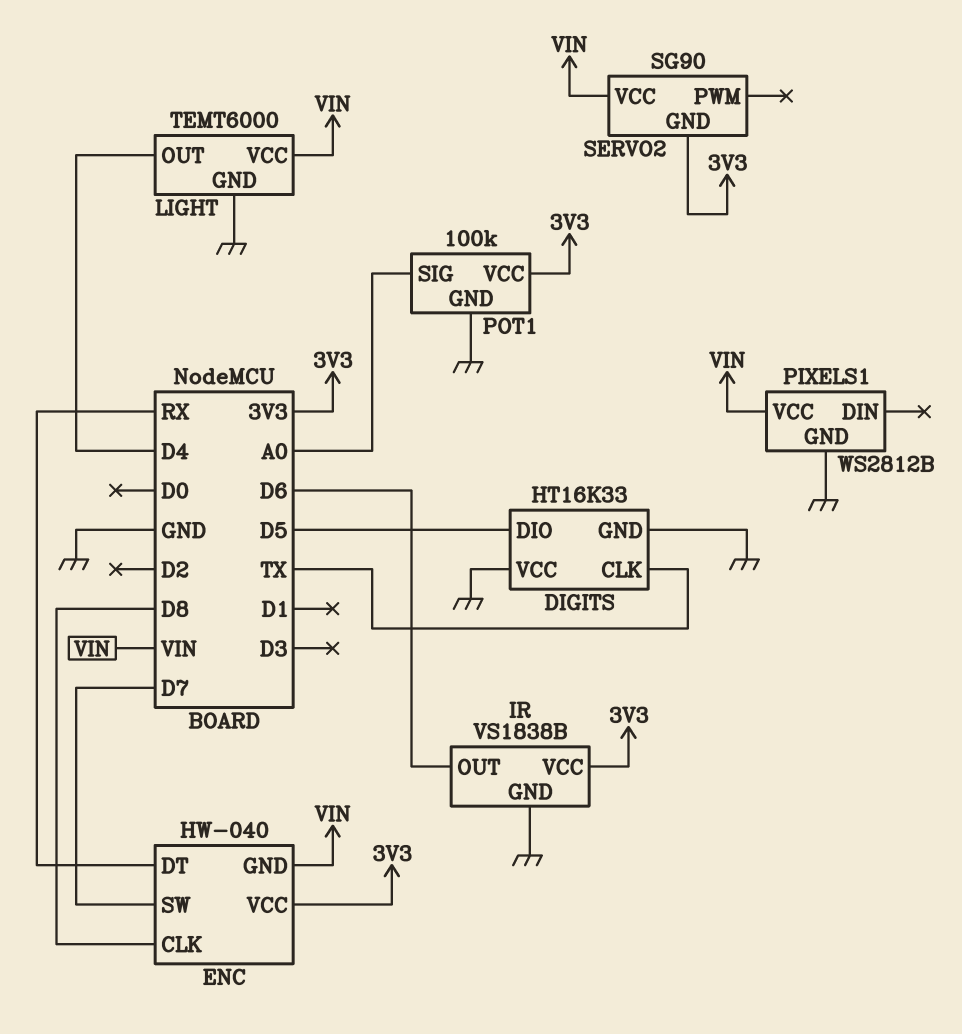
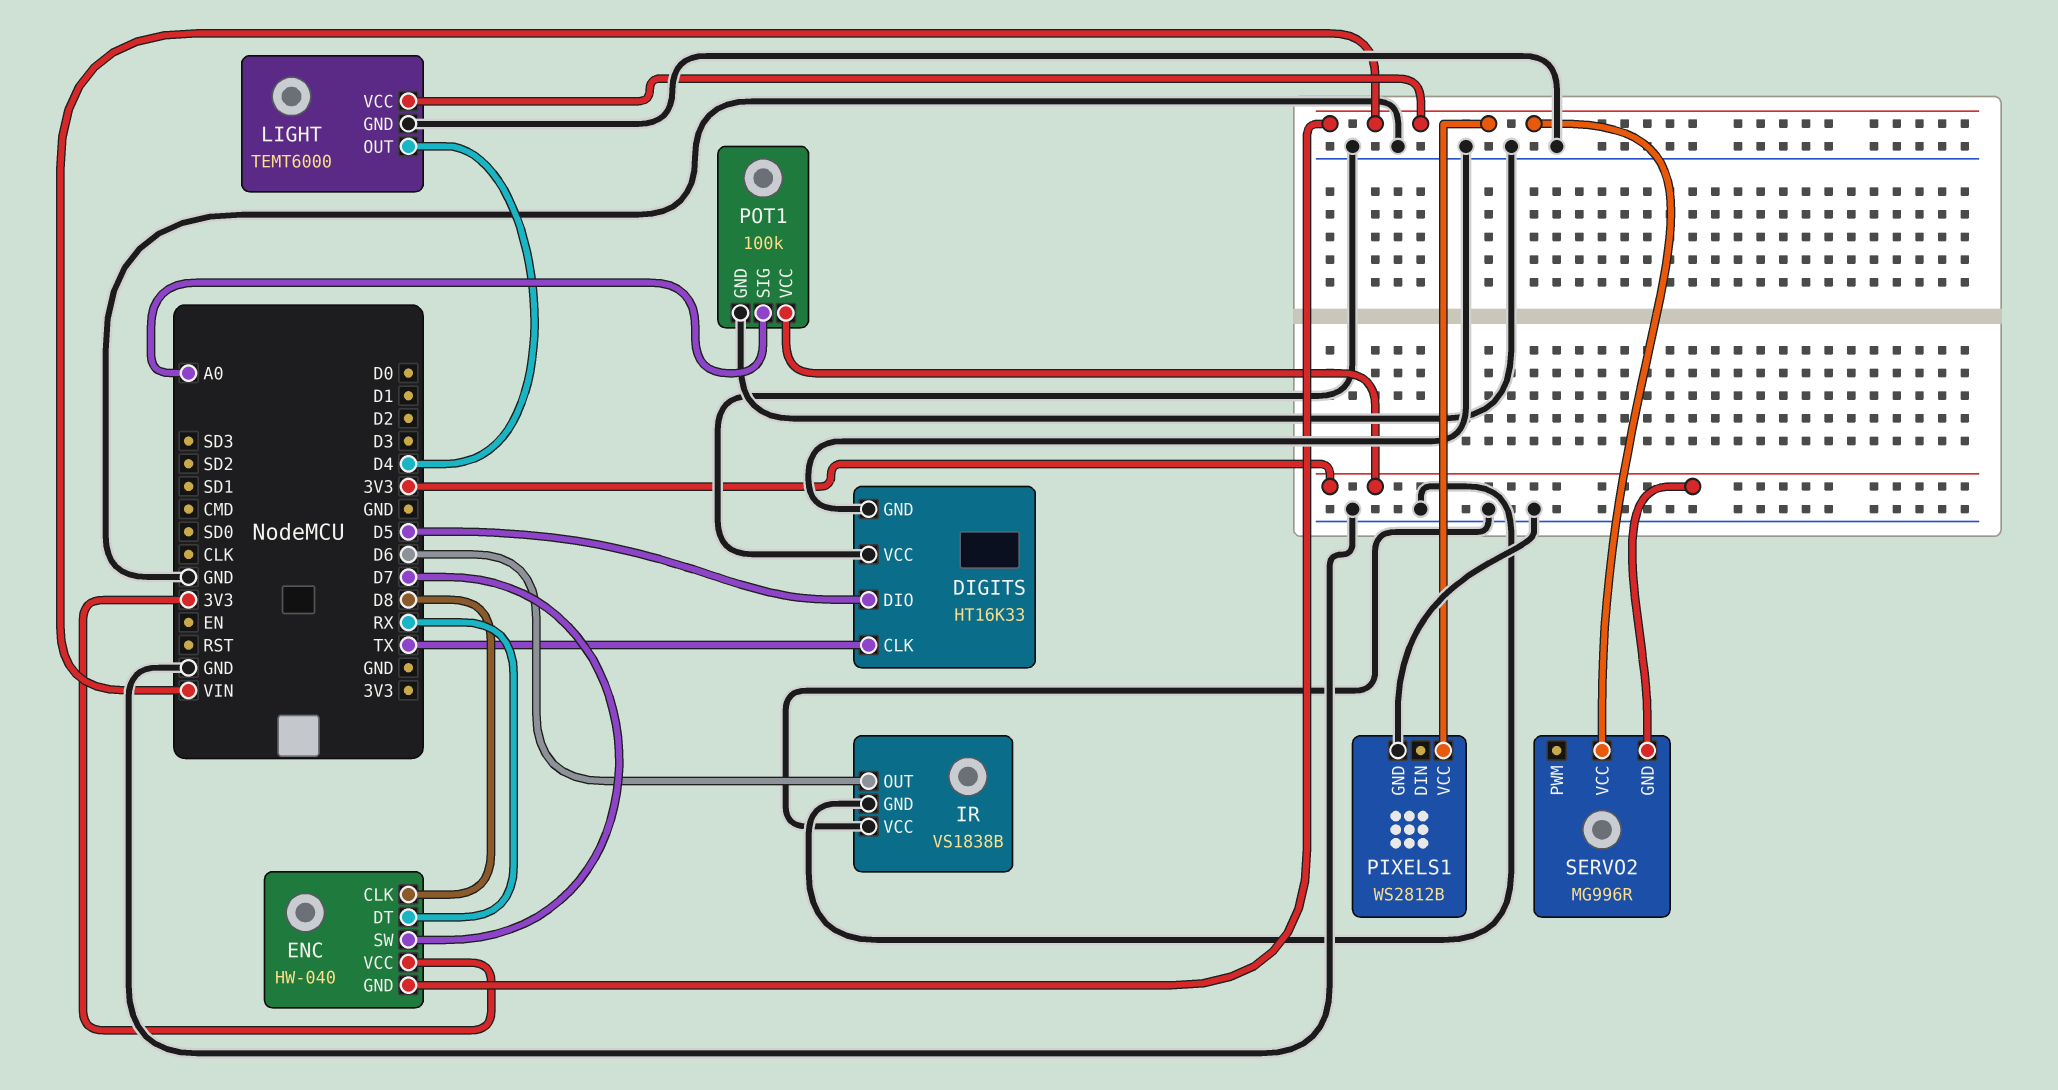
IR pin VCC: 3V3 -> GND
SERVO2: SG90 -> MG996R

